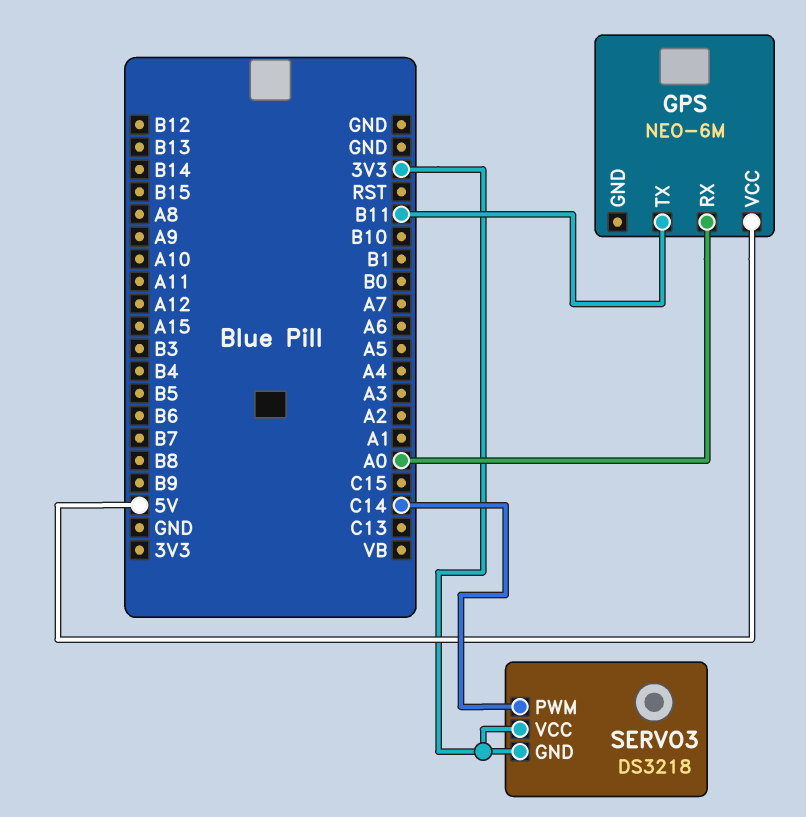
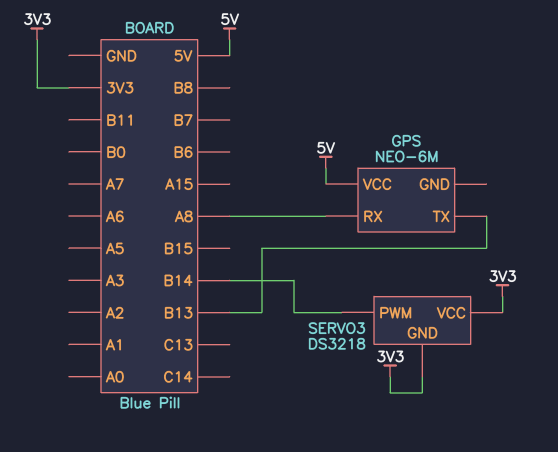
GPS pin RX: A0 -> A8
GPS pin TX: B11 -> B13
SERVO3 pin PWM: C14 -> B14

